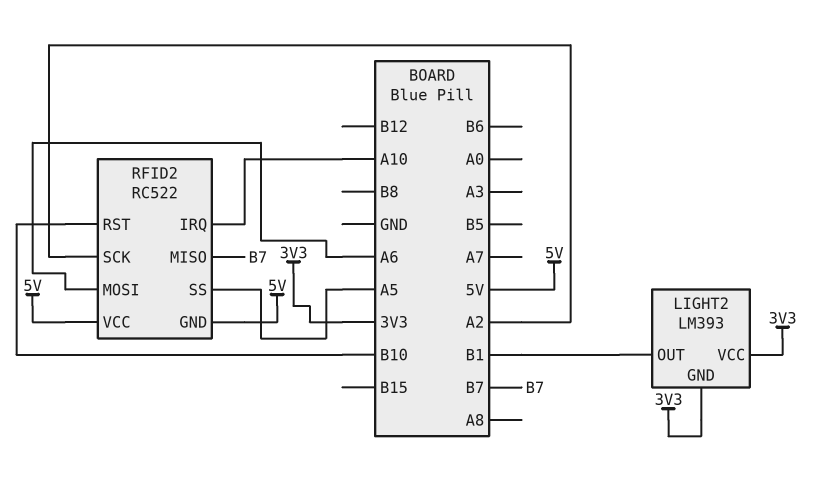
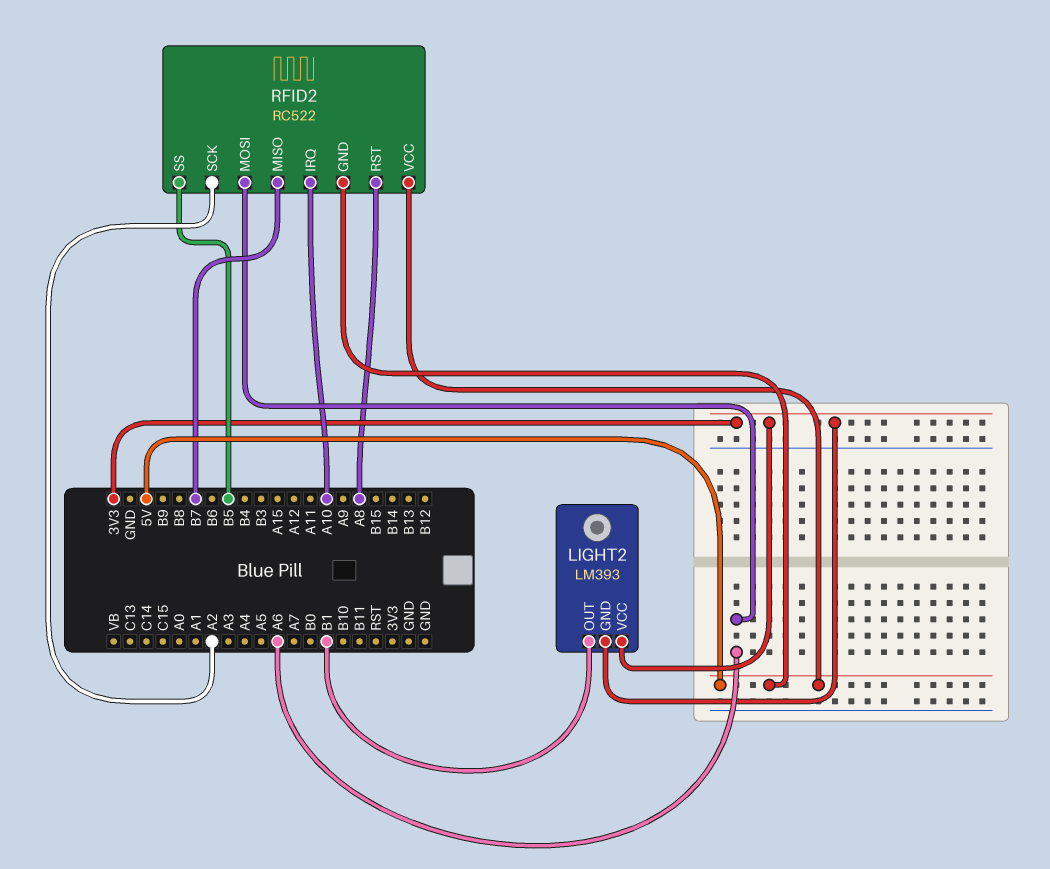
RFID2 pin RST: B10 -> A8
RFID2 pin SS: A5 -> B5

